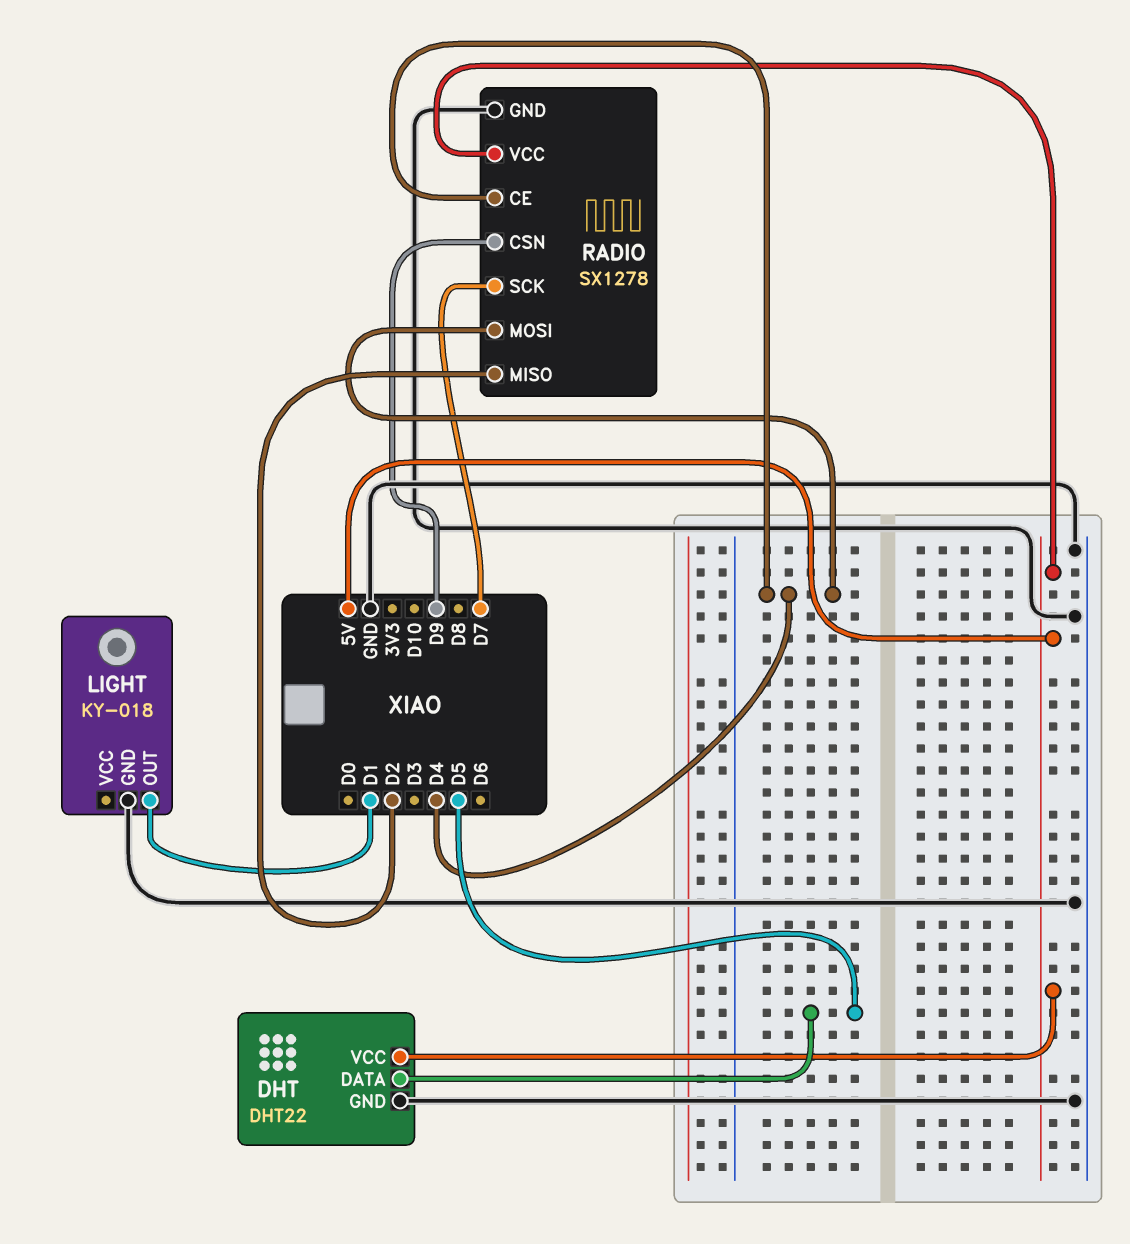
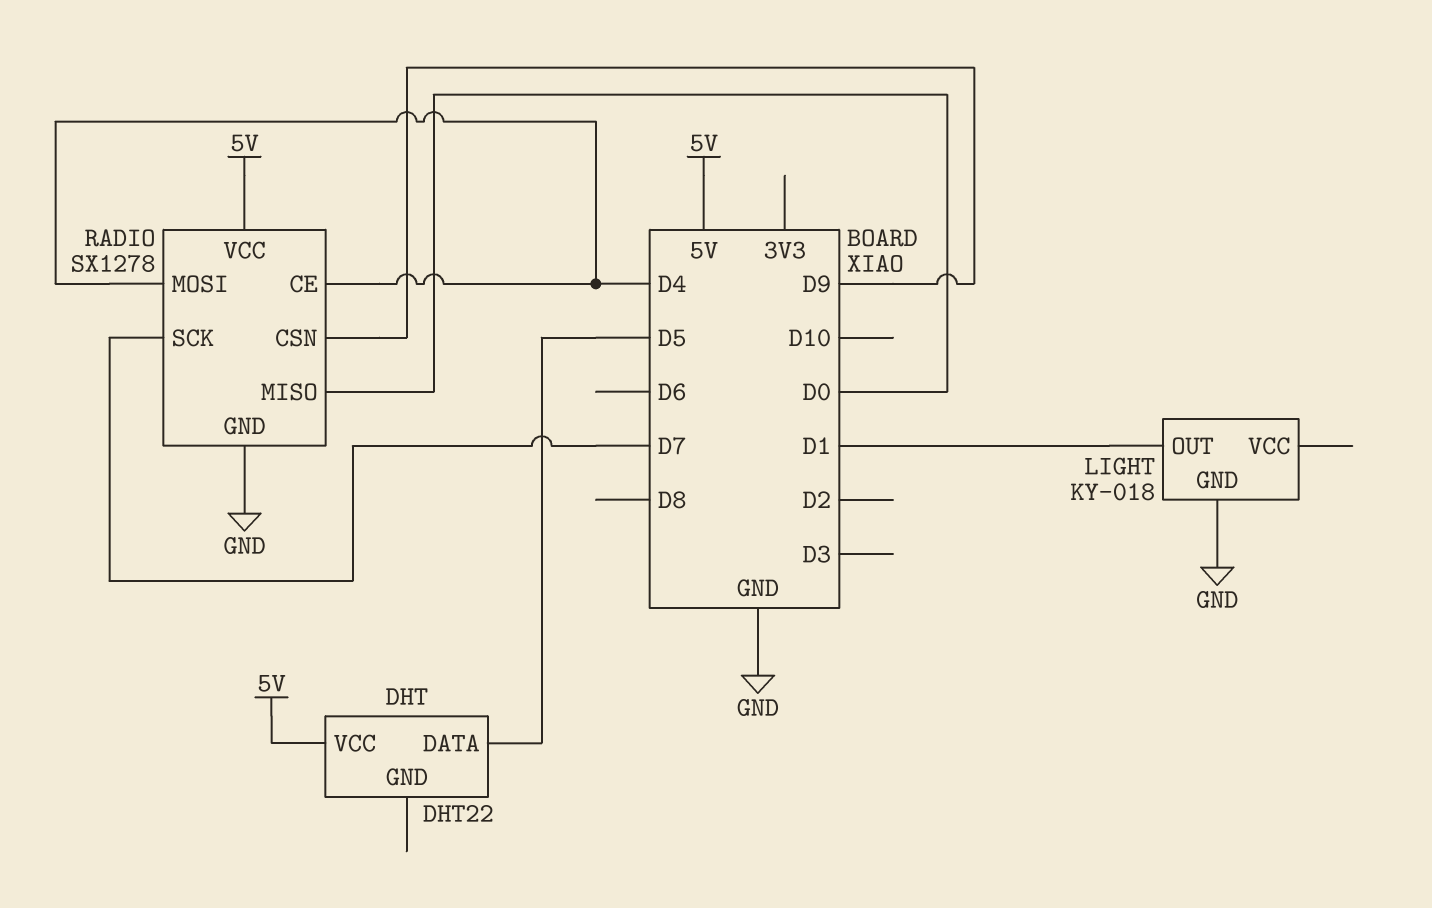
DHT pin GND: GND -> none
RADIO pin MISO: D2 -> D0

